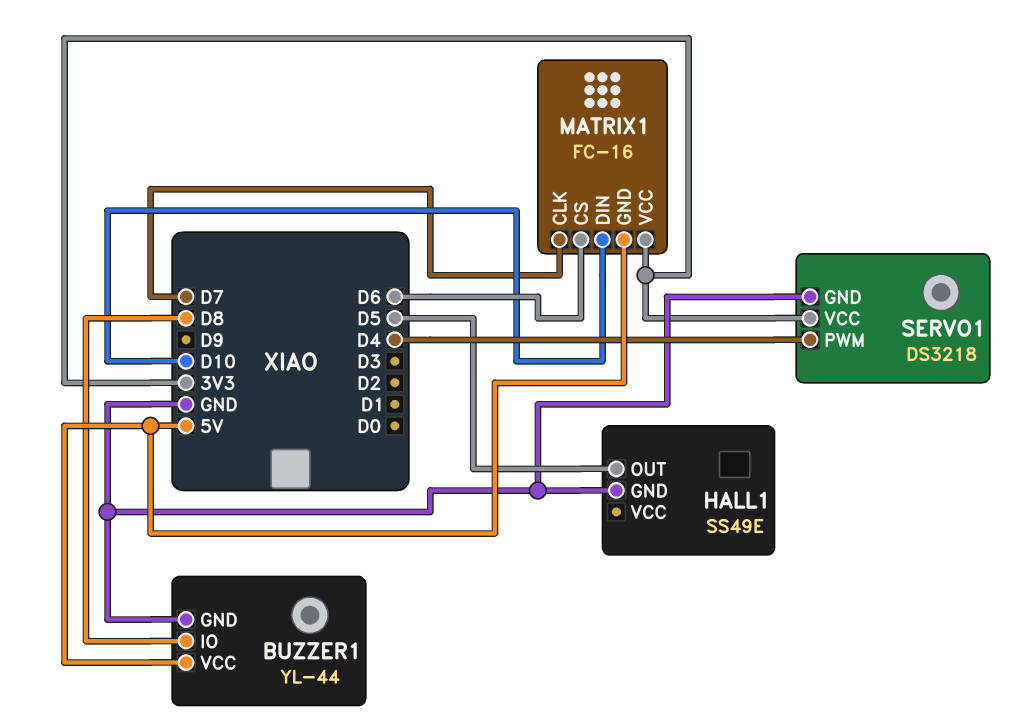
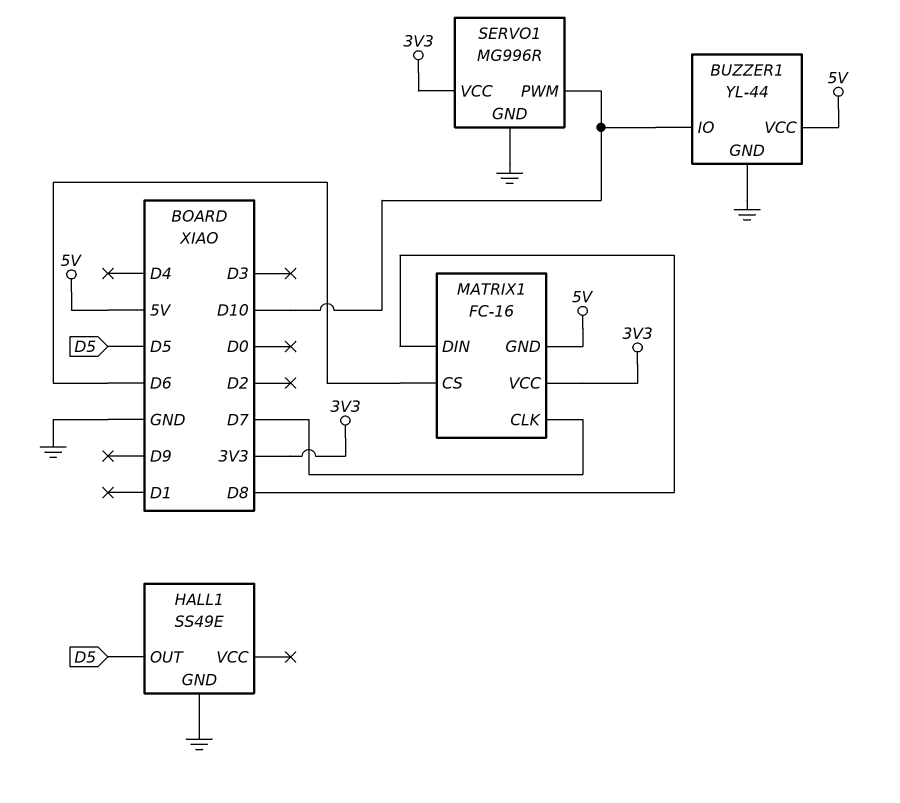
BUZZER1 pin IO: D8 -> D10
MATRIX1 pin DIN: D10 -> D8
SERVO1: DS3218 -> MG996R
SERVO1 pin PWM: D4 -> D10

